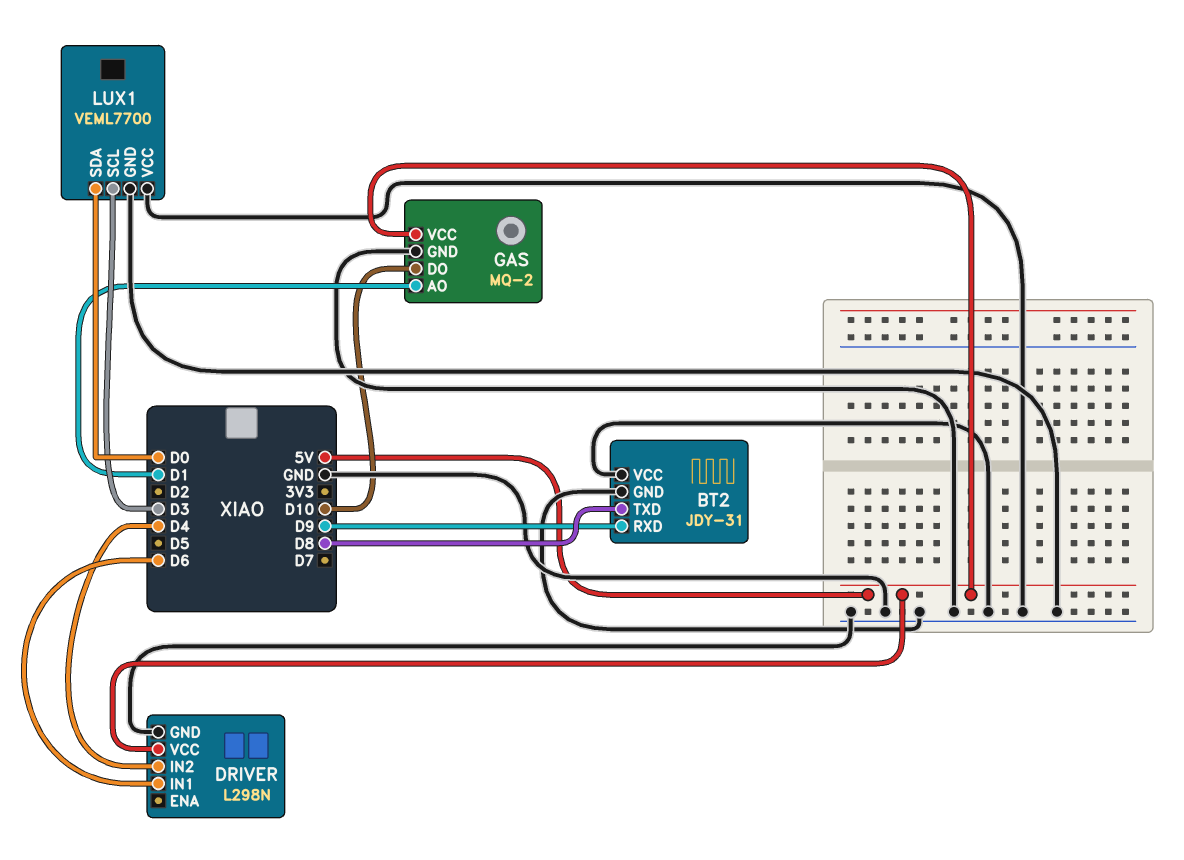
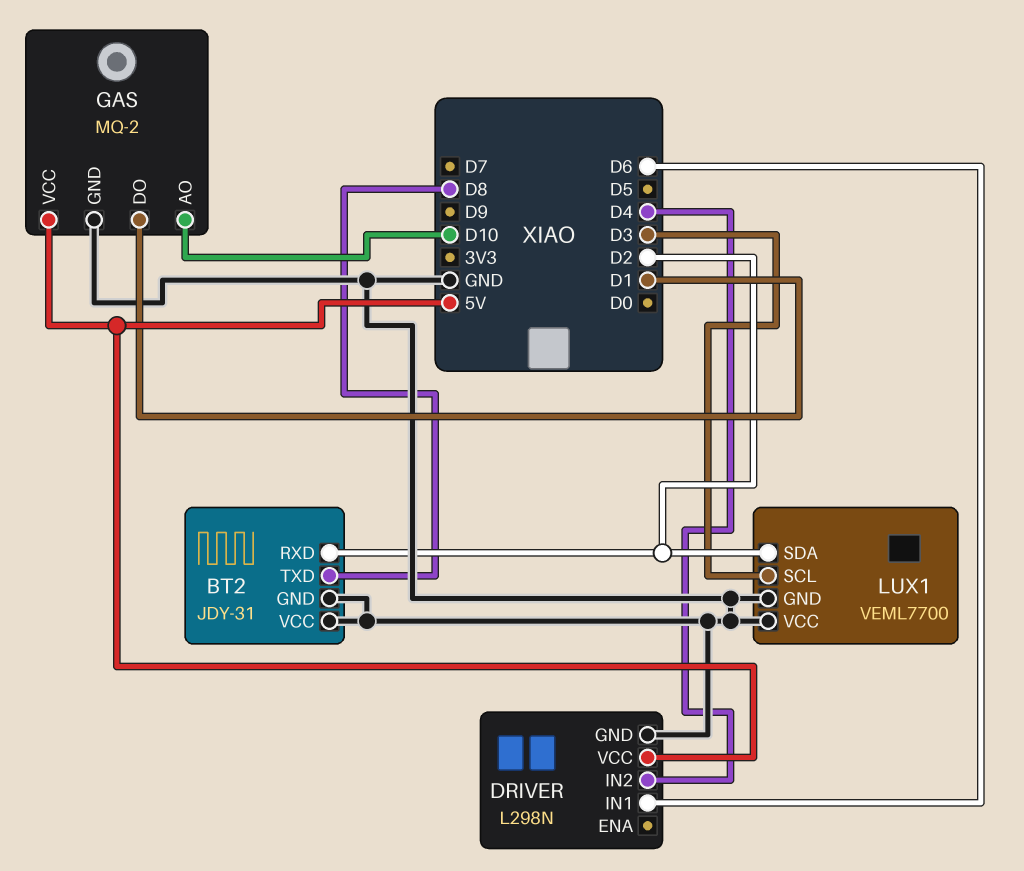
BT2 pin RXD: D9 -> D2
GAS pin AO: D1 -> D10
GAS pin DO: D10 -> D1
LUX1 pin SDA: D0 -> D2

